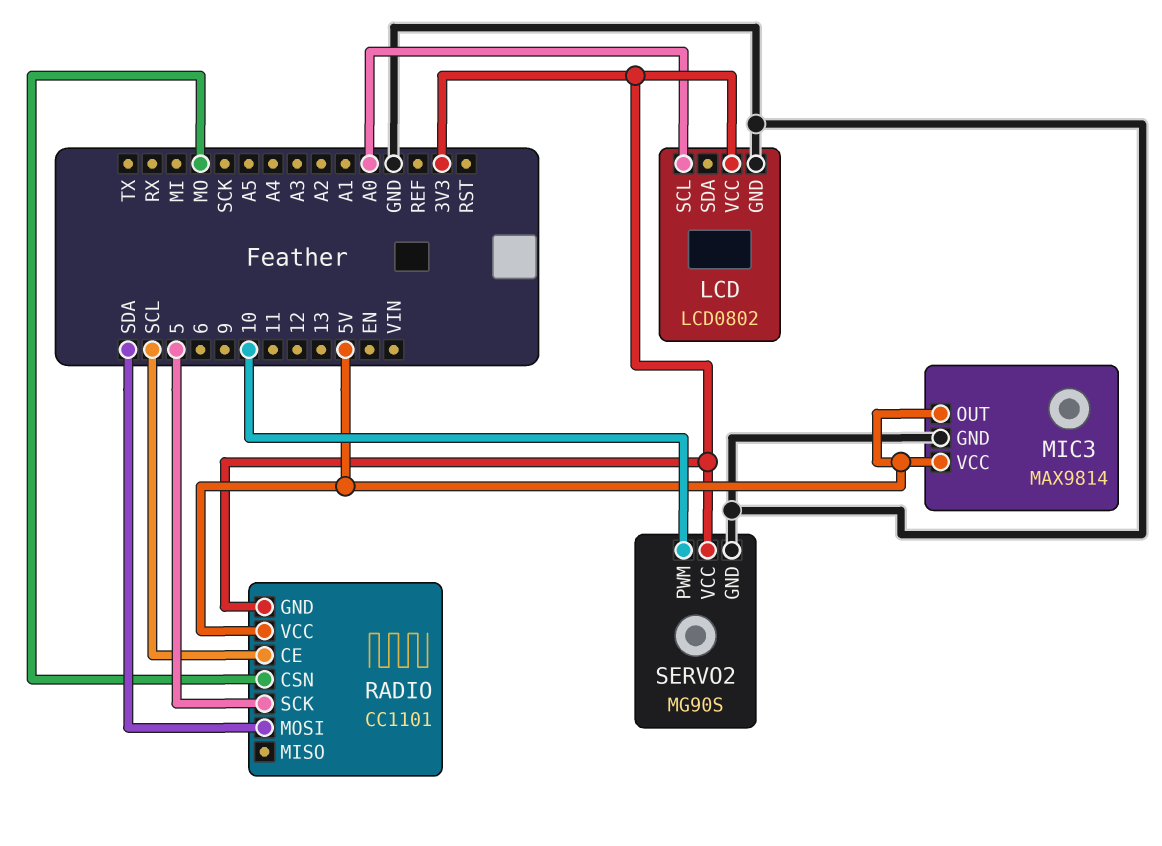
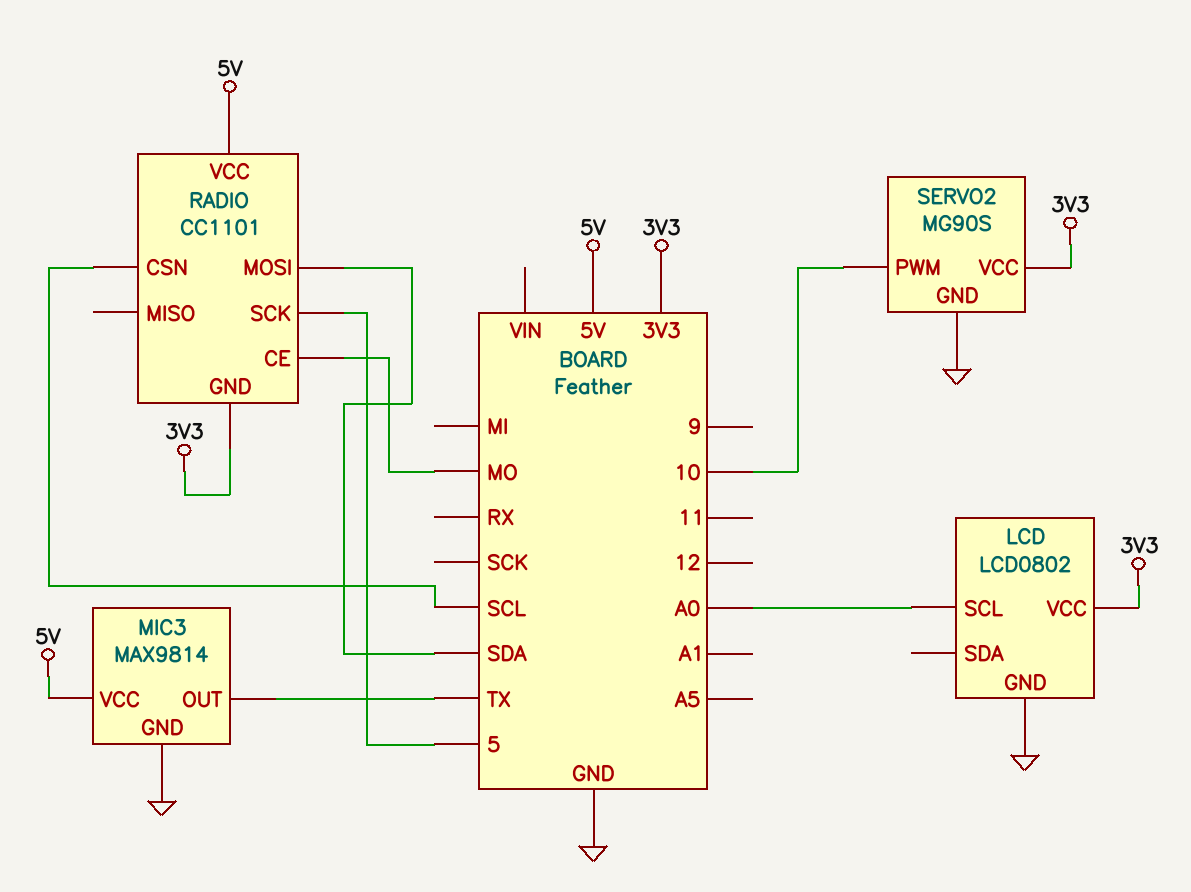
MIC3 pin OUT: 5V -> TX
RADIO pin CE: SCL -> MO
RADIO pin CSN: MO -> SCL

